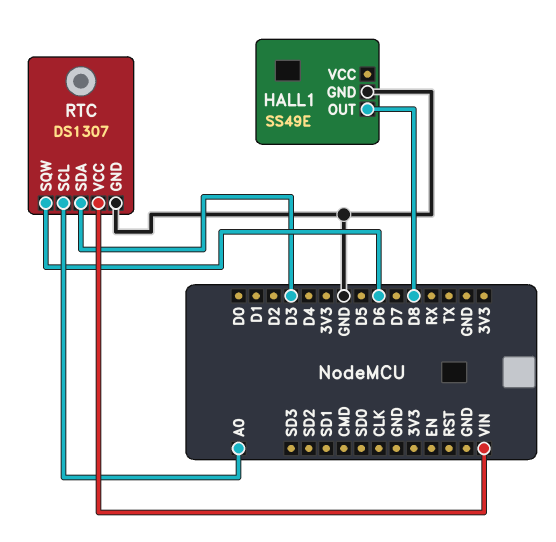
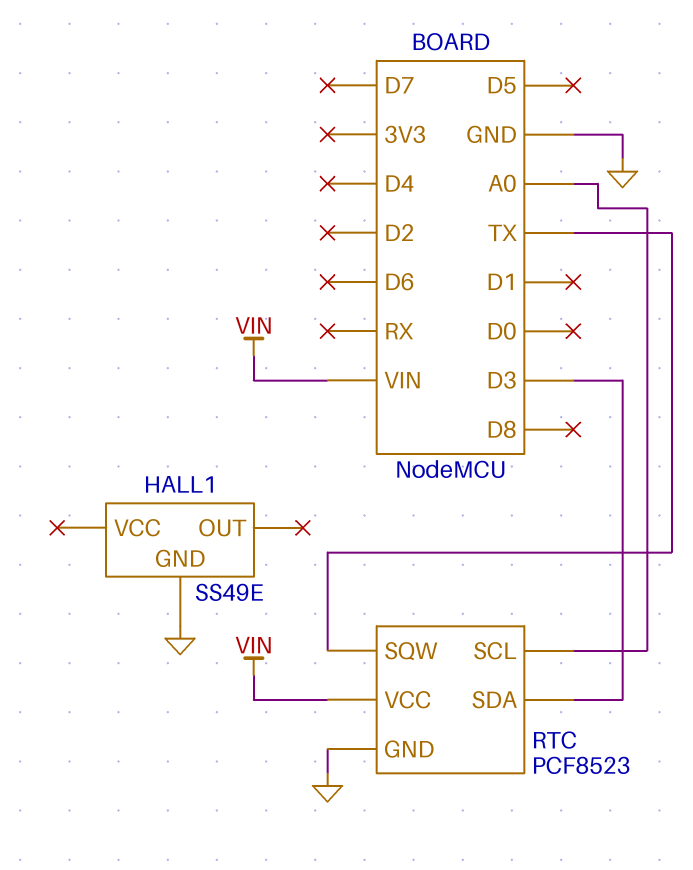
HALL1 pin OUT: D8 -> none
RTC: DS1307 -> PCF8523
RTC pin SQW: D6 -> TX

